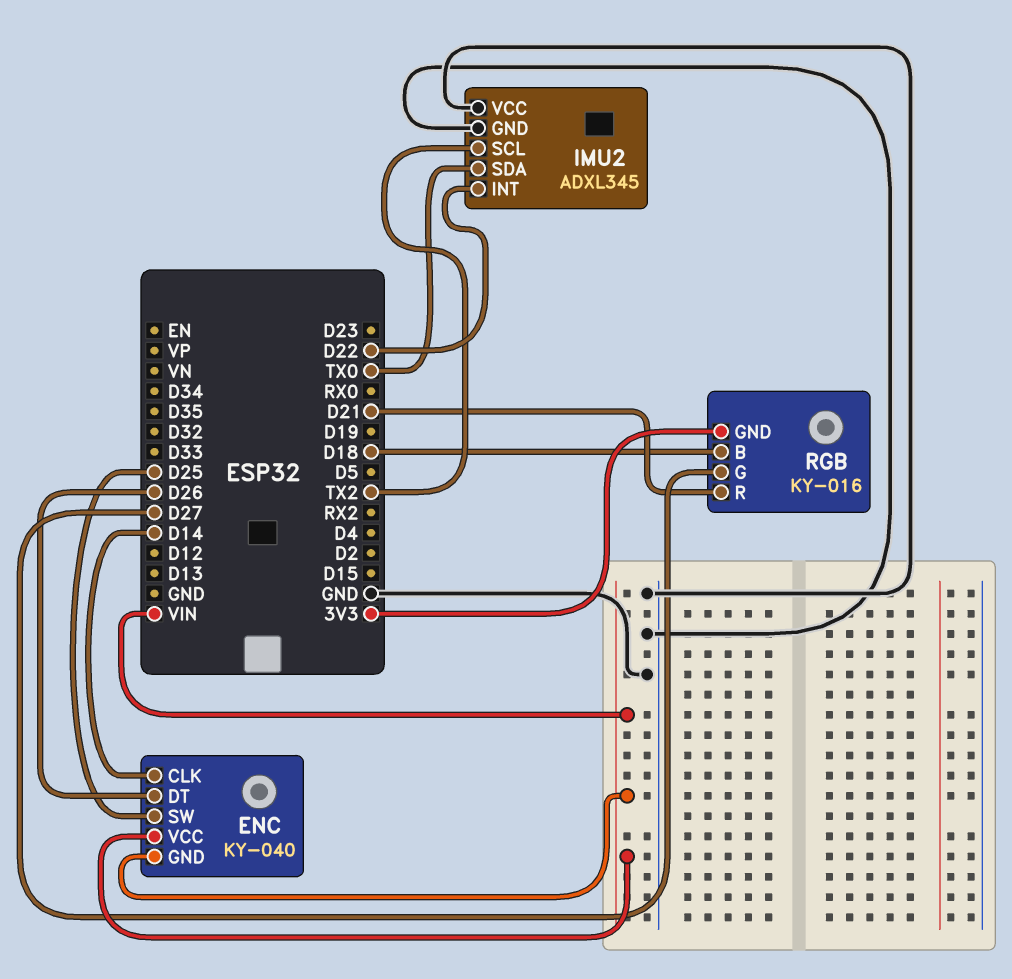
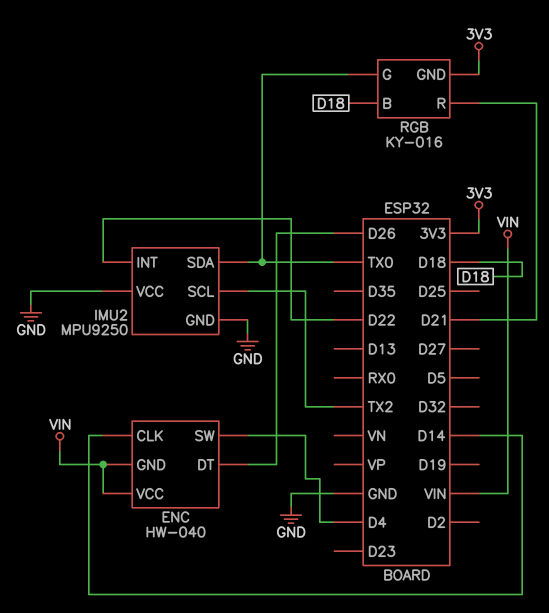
ENC: KY-040 -> HW-040
ENC pin SW: D25 -> D4
IMU2: ADXL345 -> MPU9250
RGB pin G: D27 -> TX0

